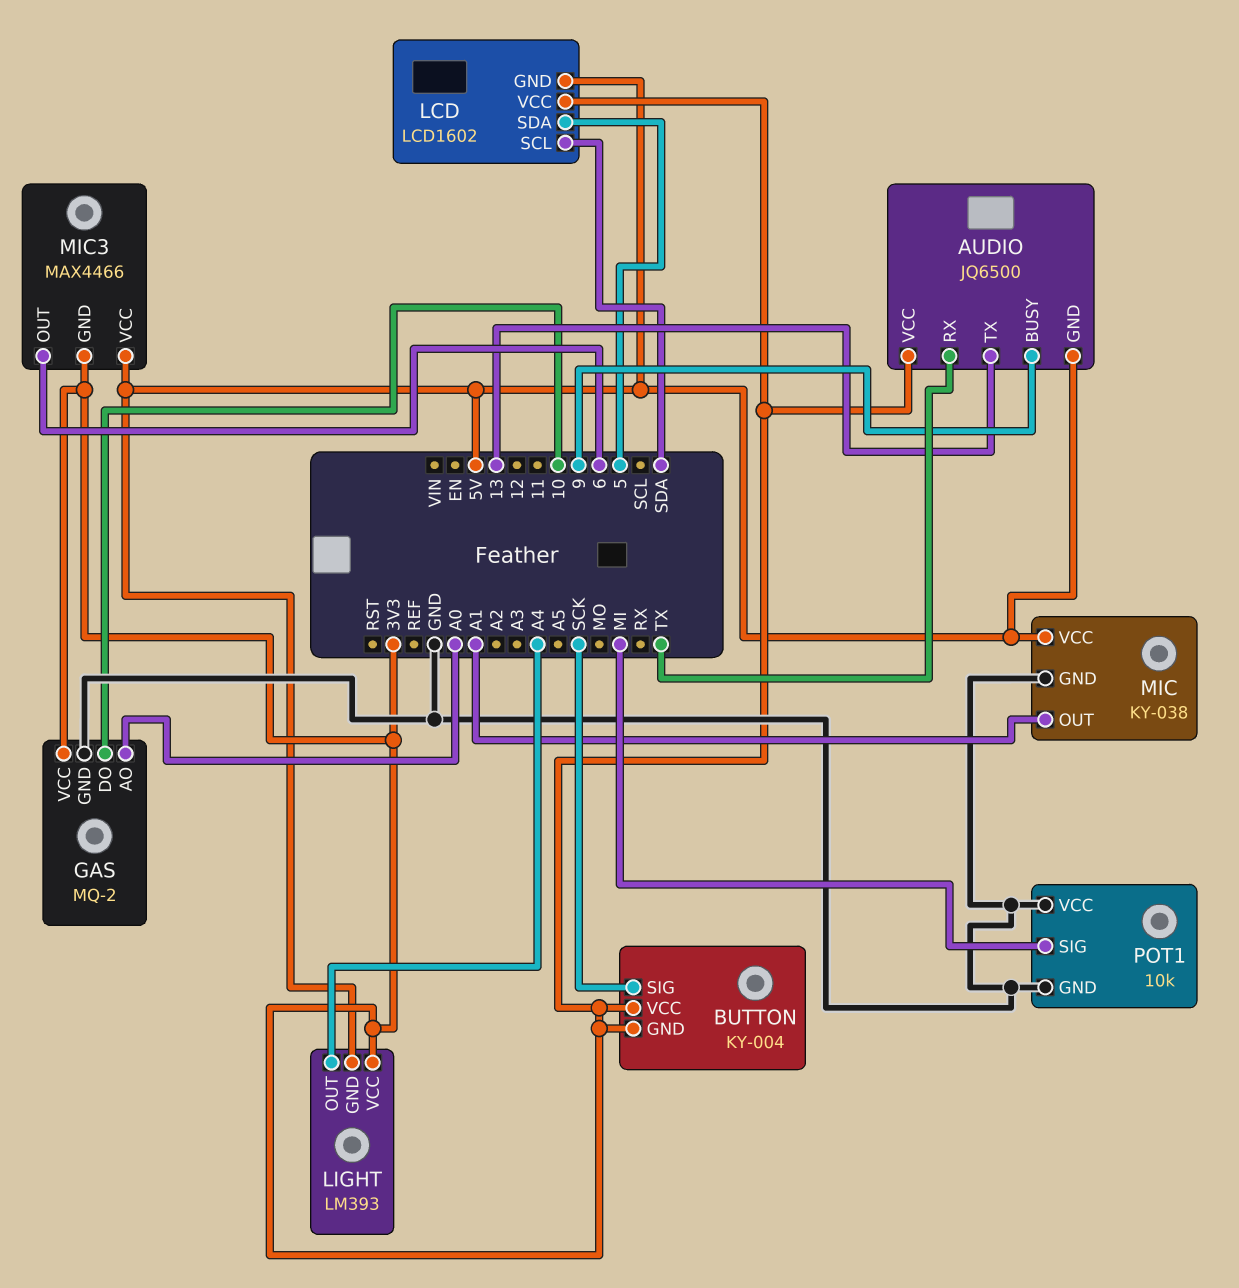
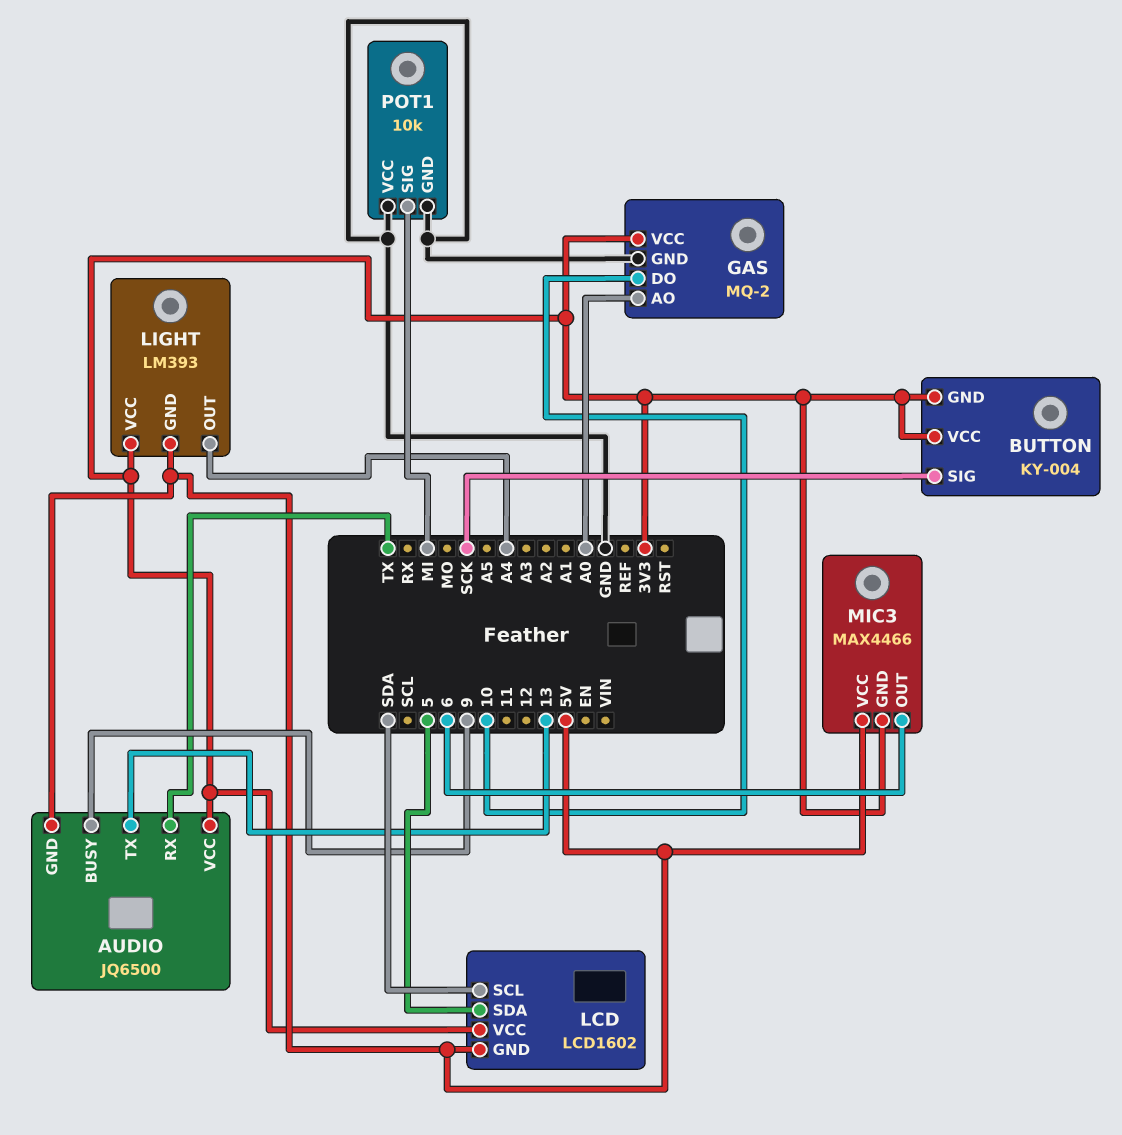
MIC: KY-038 -> none
MIC pin GND: GND -> none
MIC pin OUT: A1 -> none
MIC pin VCC: 5V -> none

